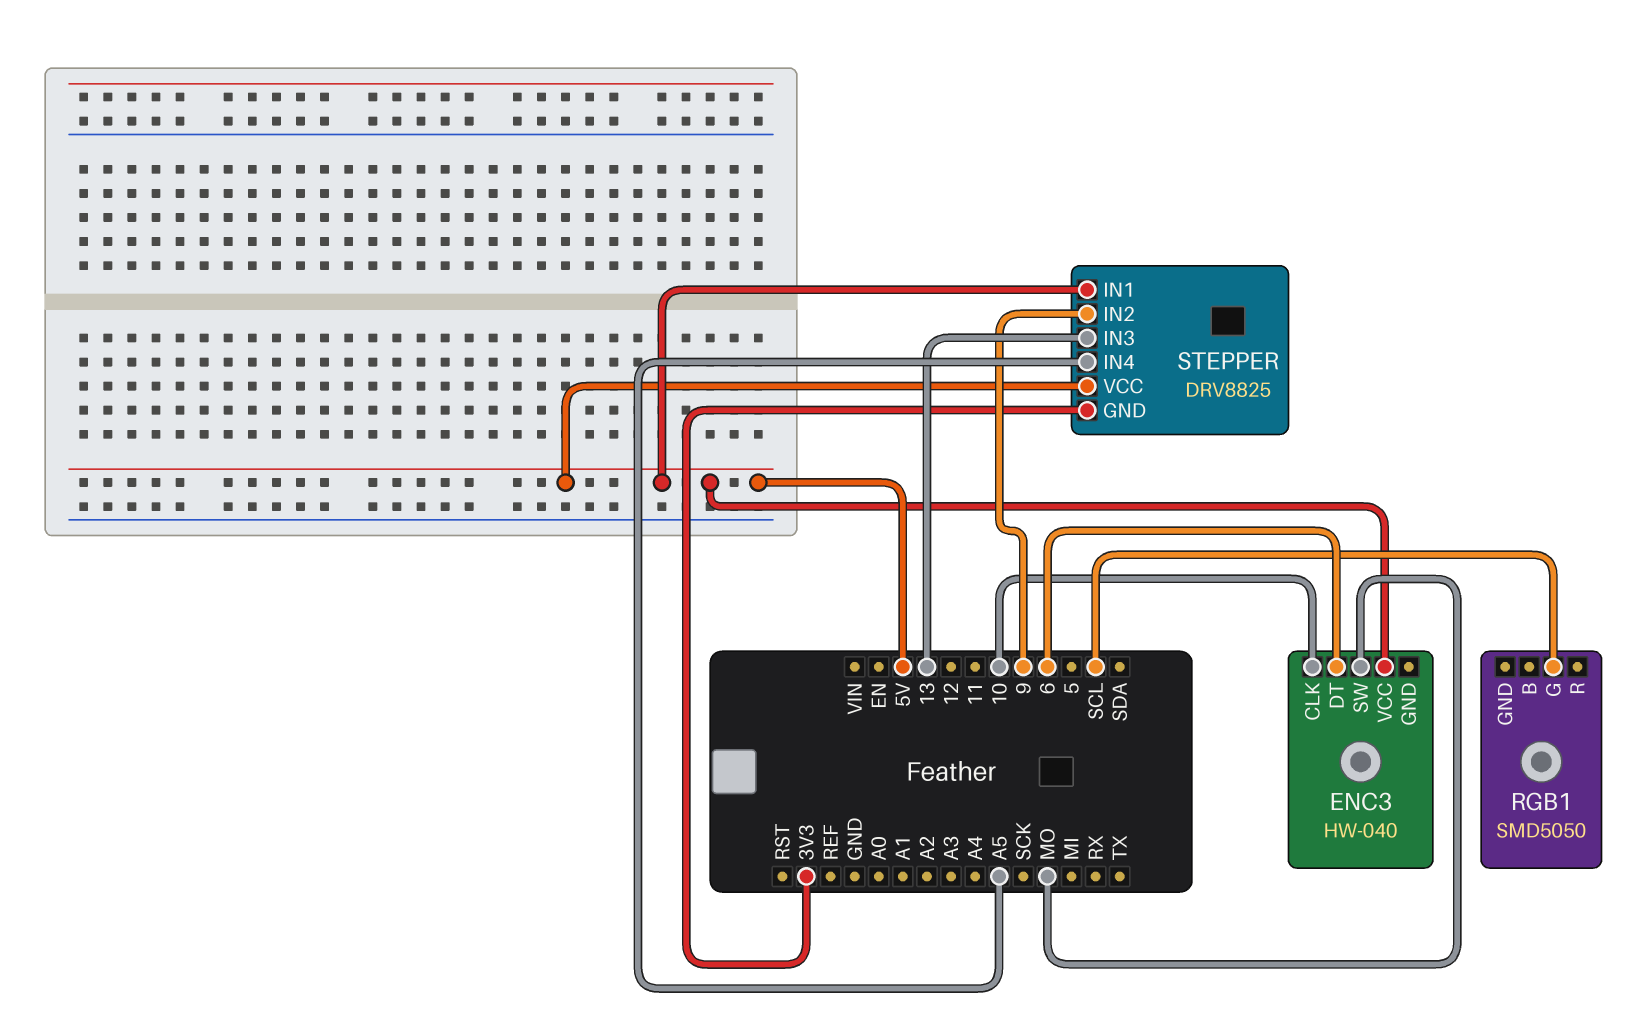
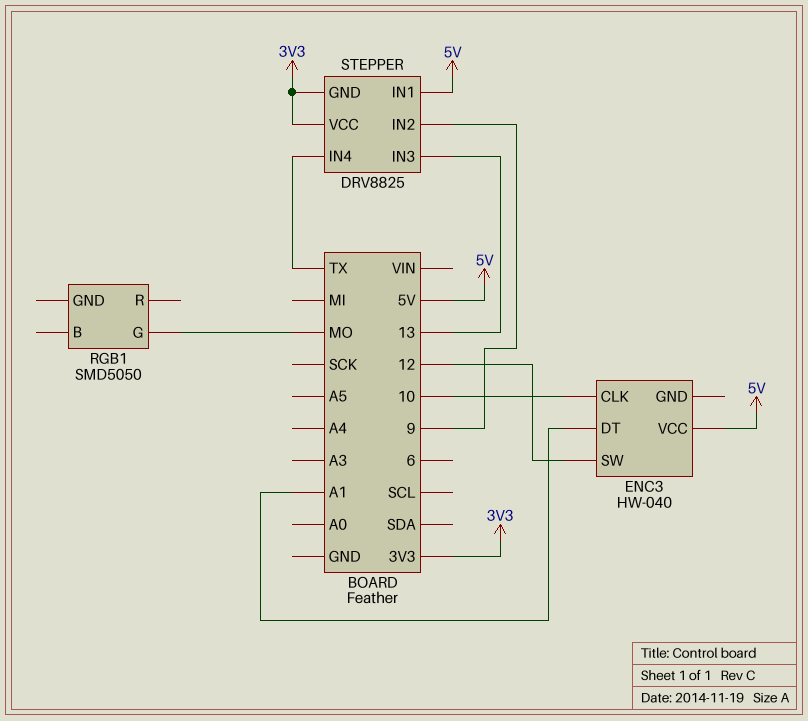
ENC3 pin DT: 6 -> A1
ENC3 pin SW: MO -> 12
RGB1 pin G: SCL -> MO
STEPPER pin IN4: A5 -> TX
STEPPER pin VCC: 5V -> 3V3

